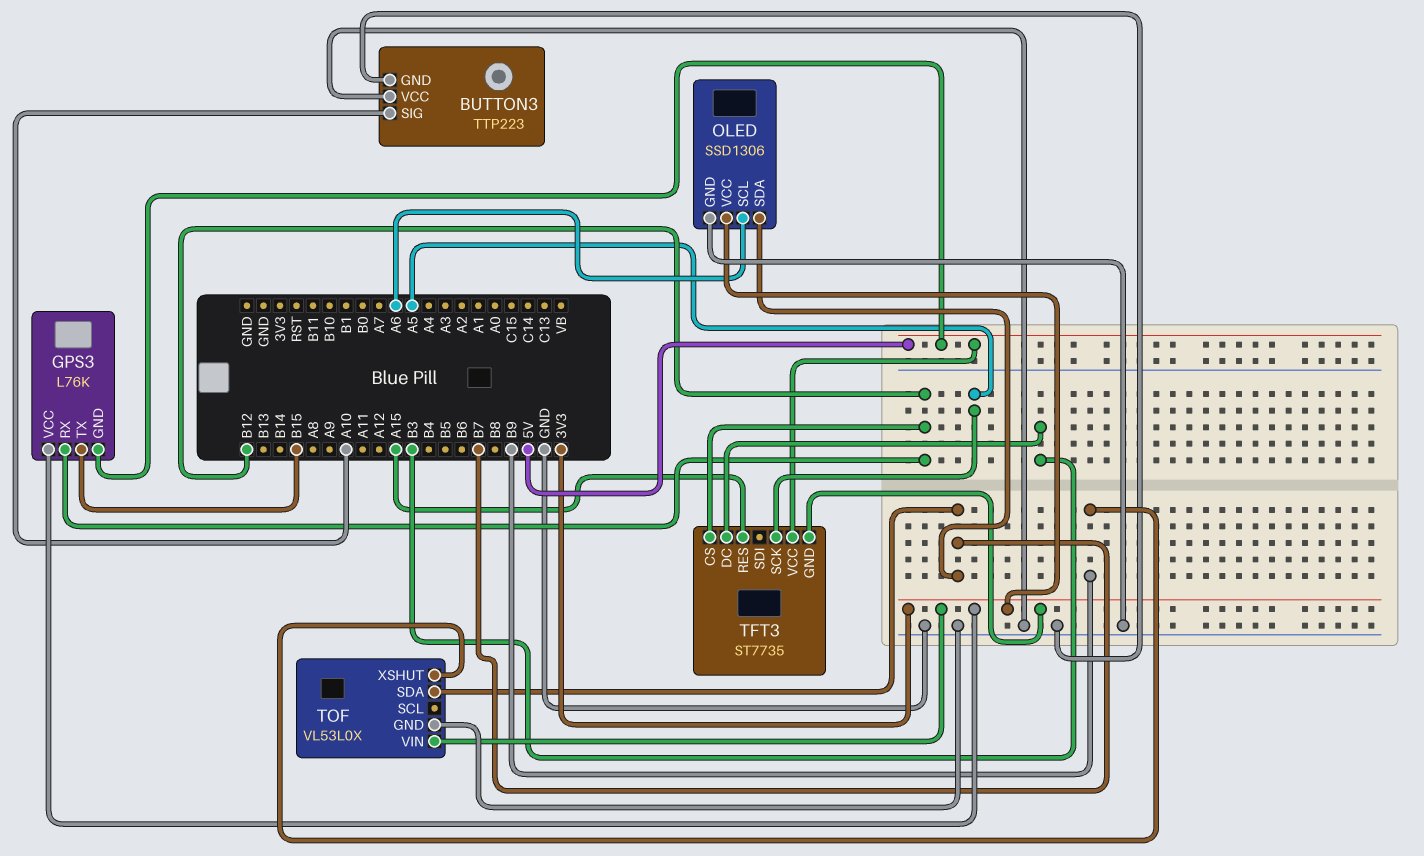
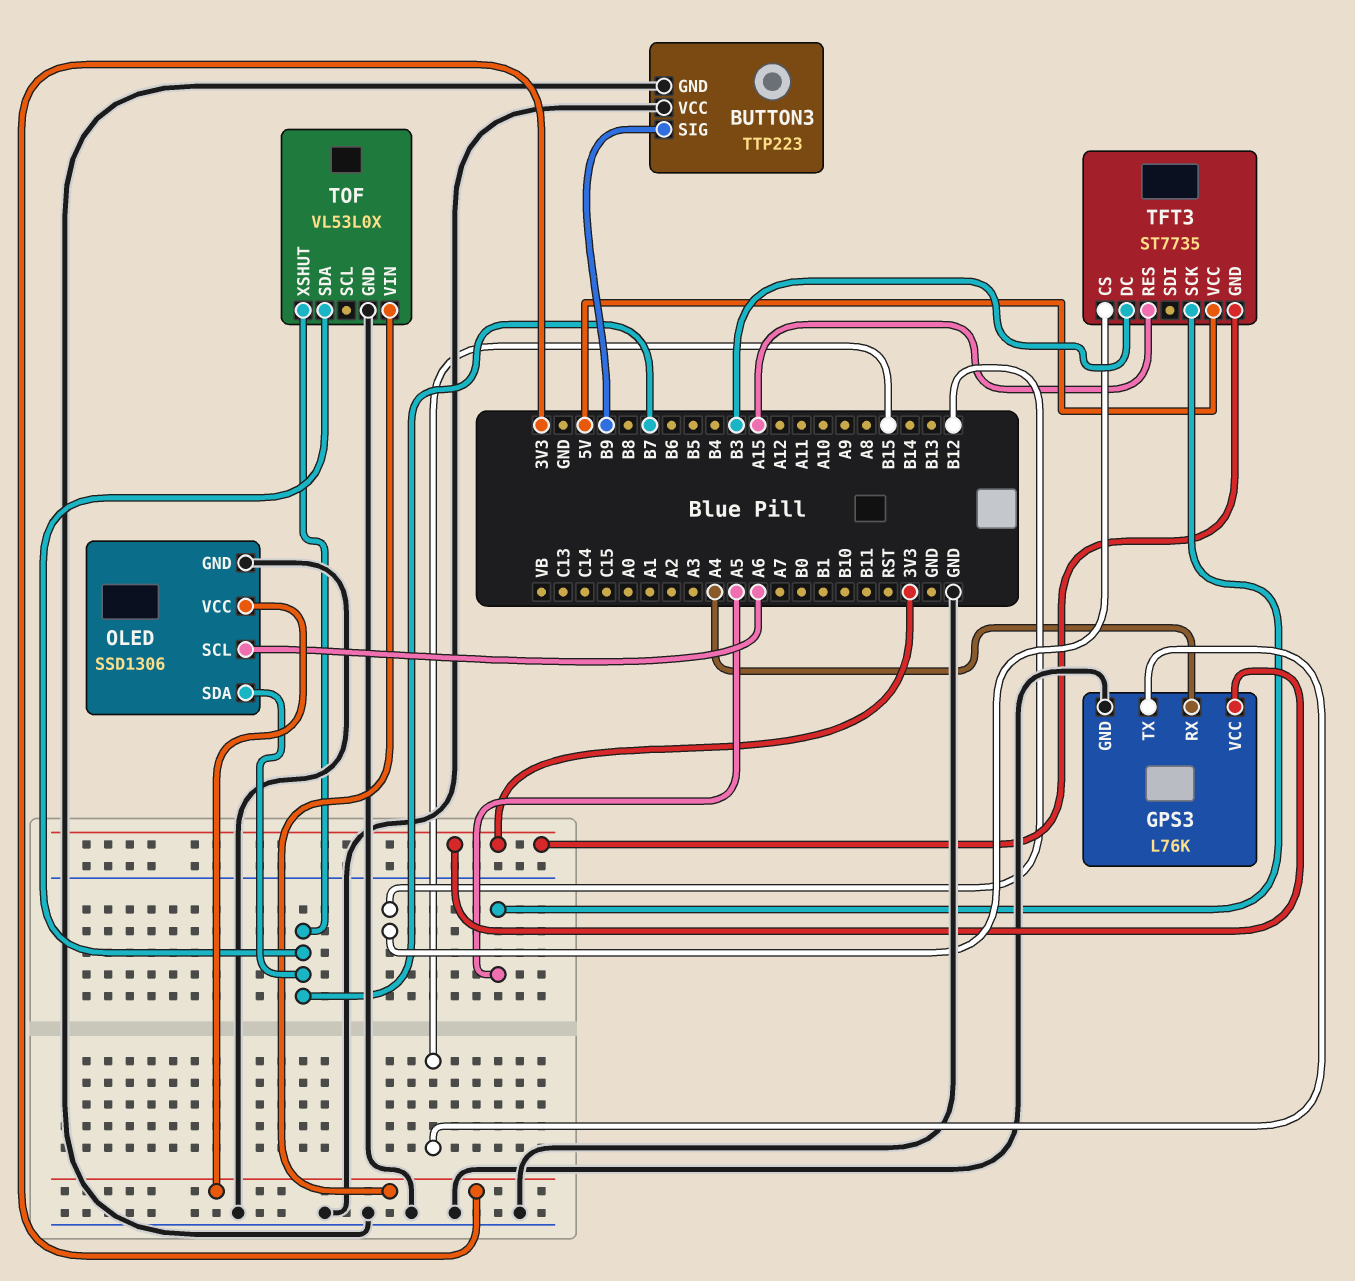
BUTTON3 pin SIG: A10 -> B9
GPS3 pin GND: 5V -> GND
GPS3 pin RX: B12 -> A4
TOF pin XSHUT: B9 -> B7

